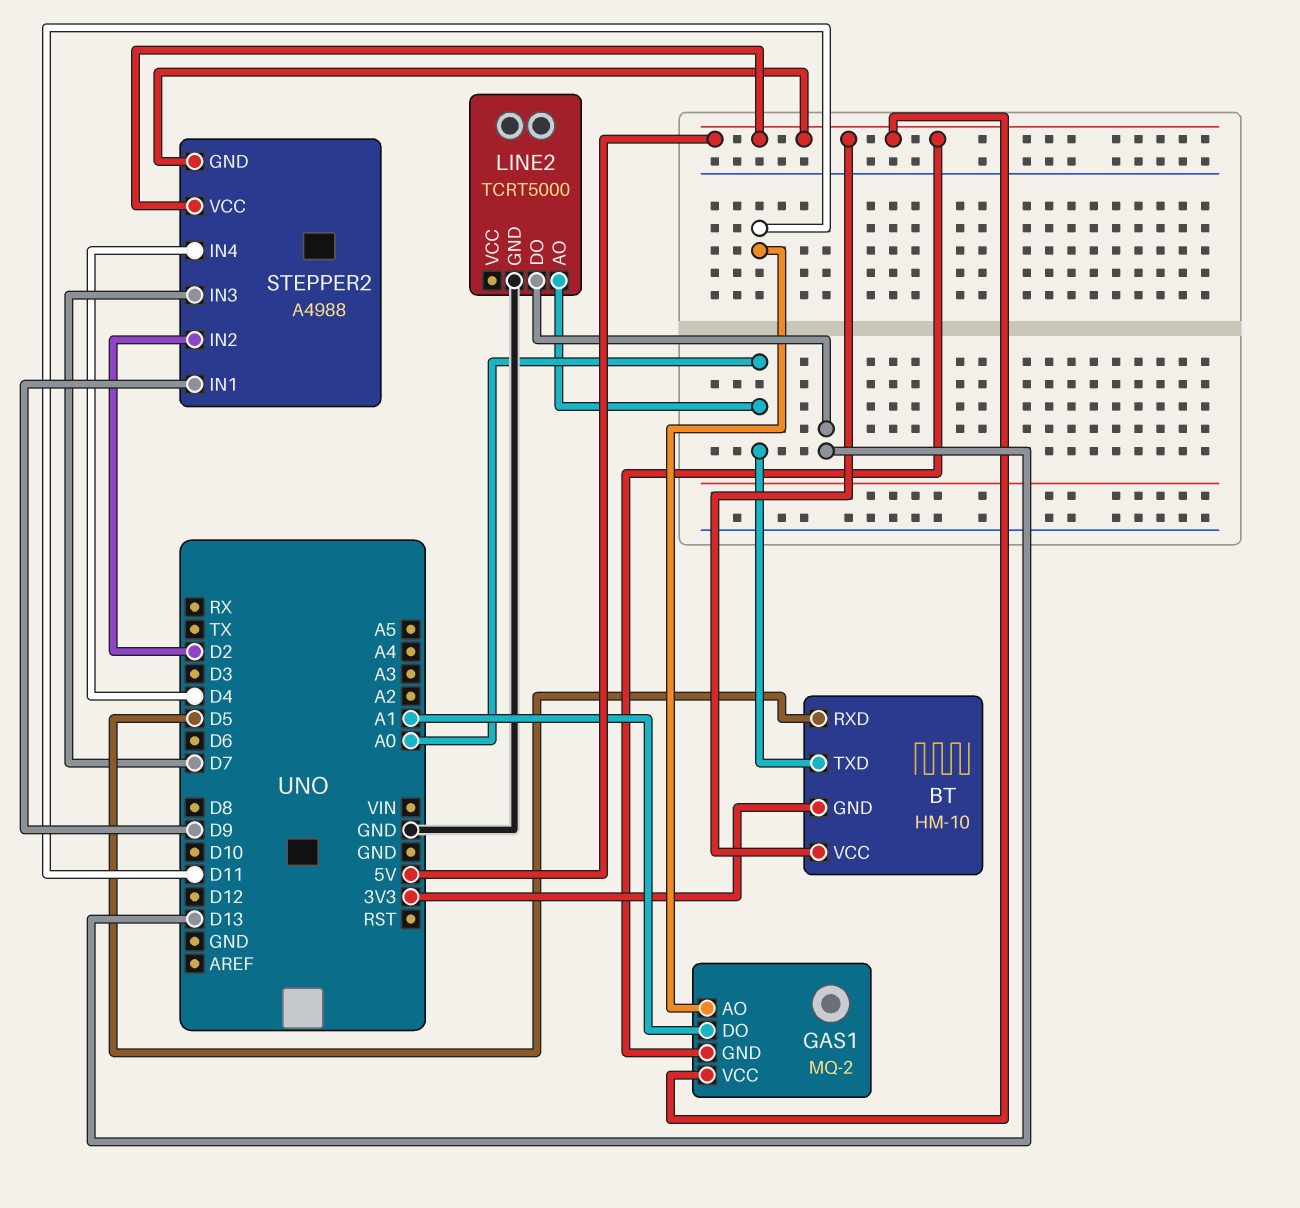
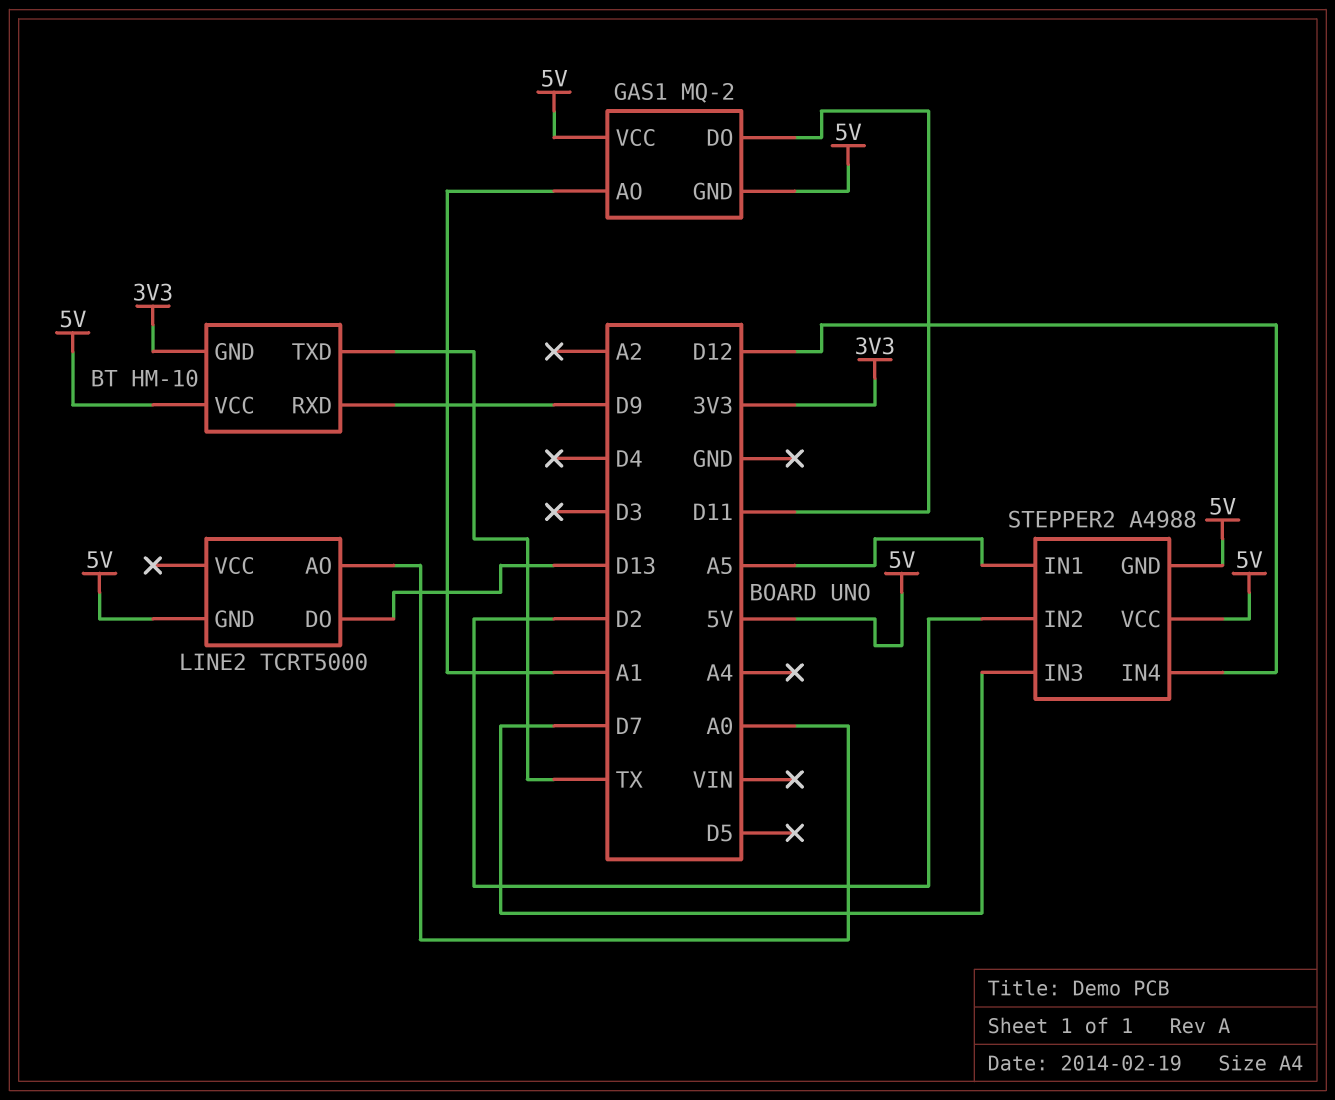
BT pin RXD: D5 -> D9
BT pin TXD: A0 -> TX
GAS1 pin AO: D11 -> A1
GAS1 pin DO: A1 -> D11
LINE2 pin GND: GND -> 5V
STEPPER2 pin IN1: D9 -> A5
STEPPER2 pin IN4: D4 -> D12

